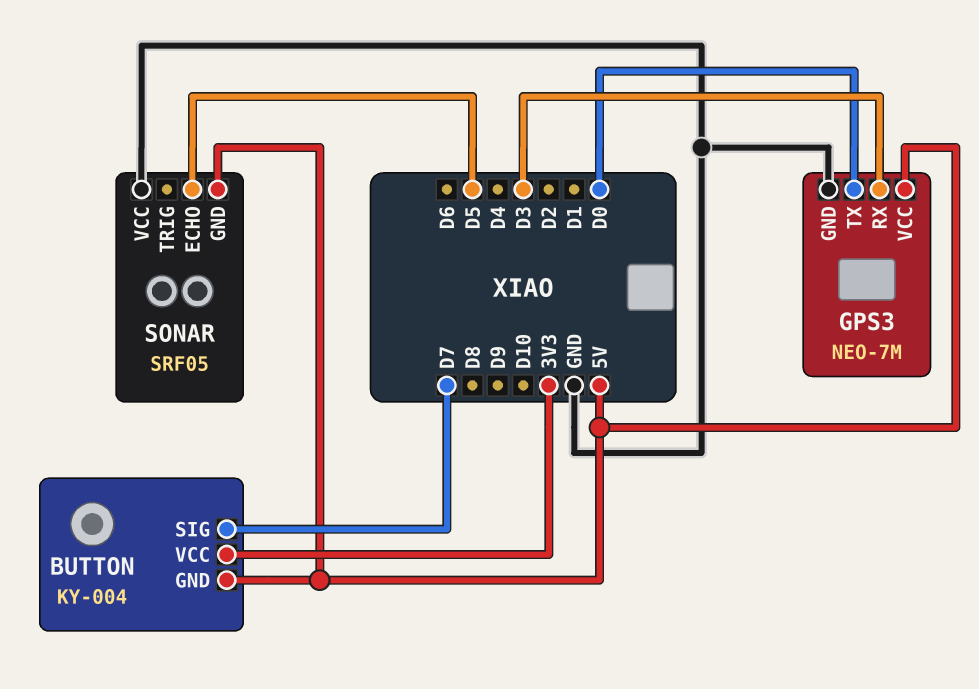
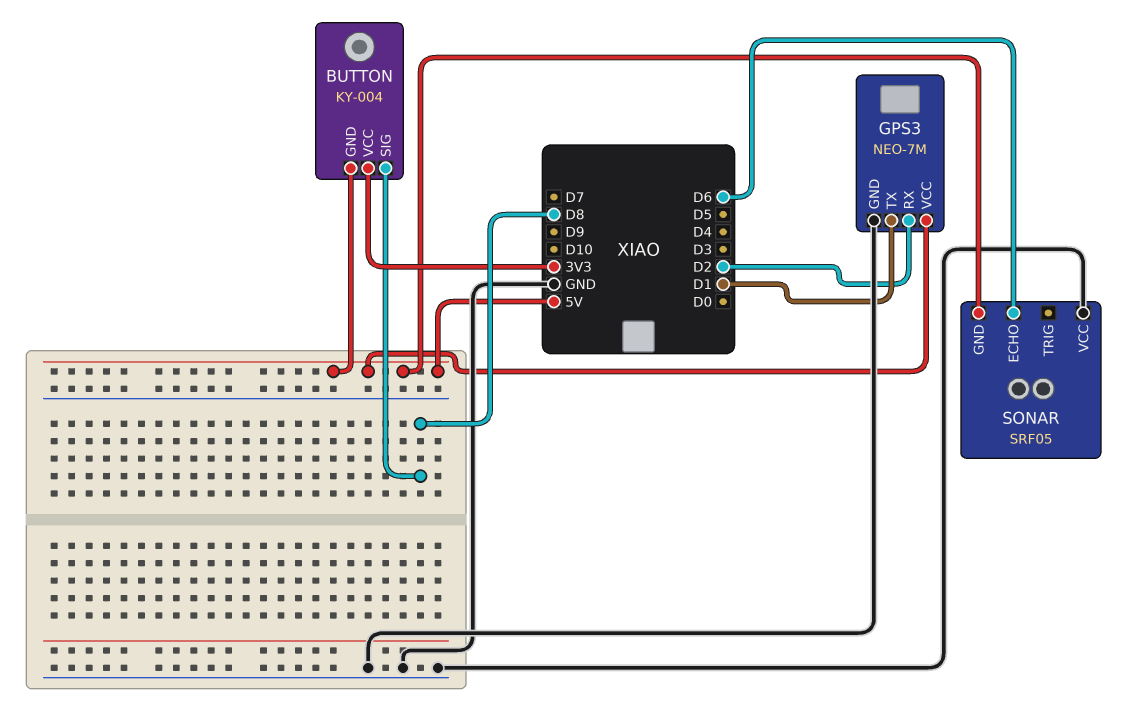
BUTTON pin SIG: D7 -> D8
GPS3 pin RX: D3 -> D2
GPS3 pin TX: D0 -> D1
SONAR pin ECHO: D5 -> D6

